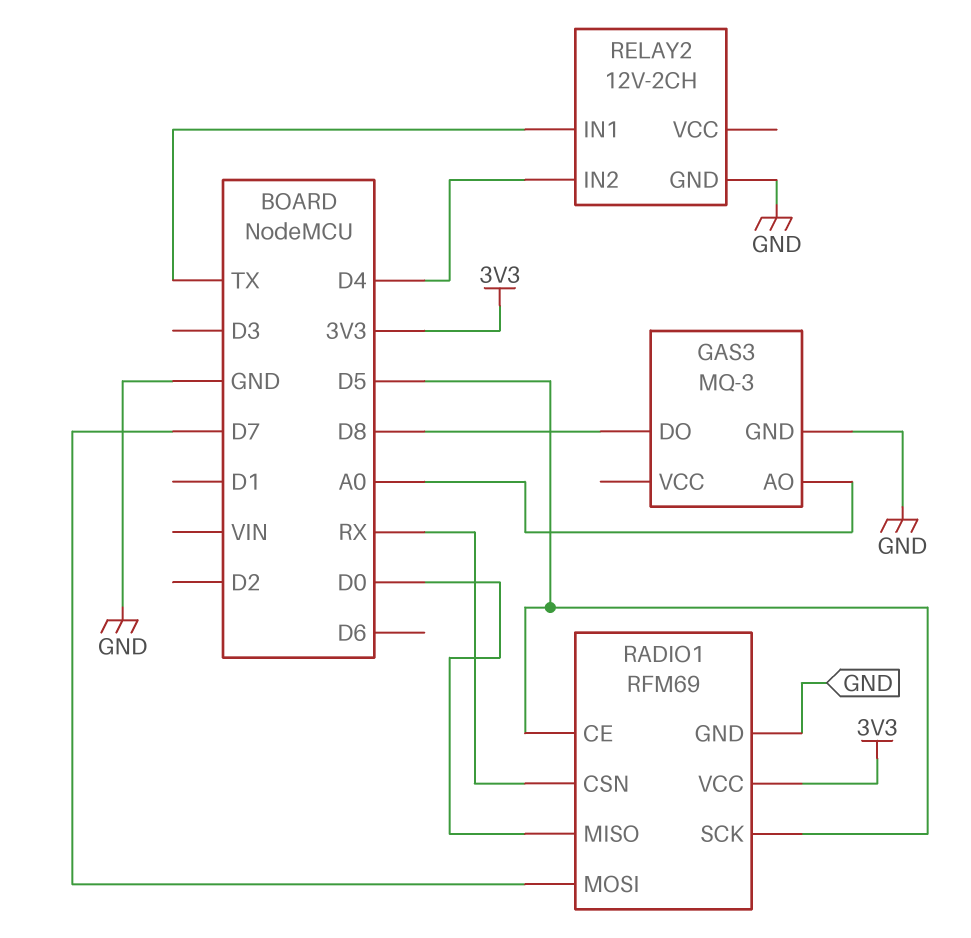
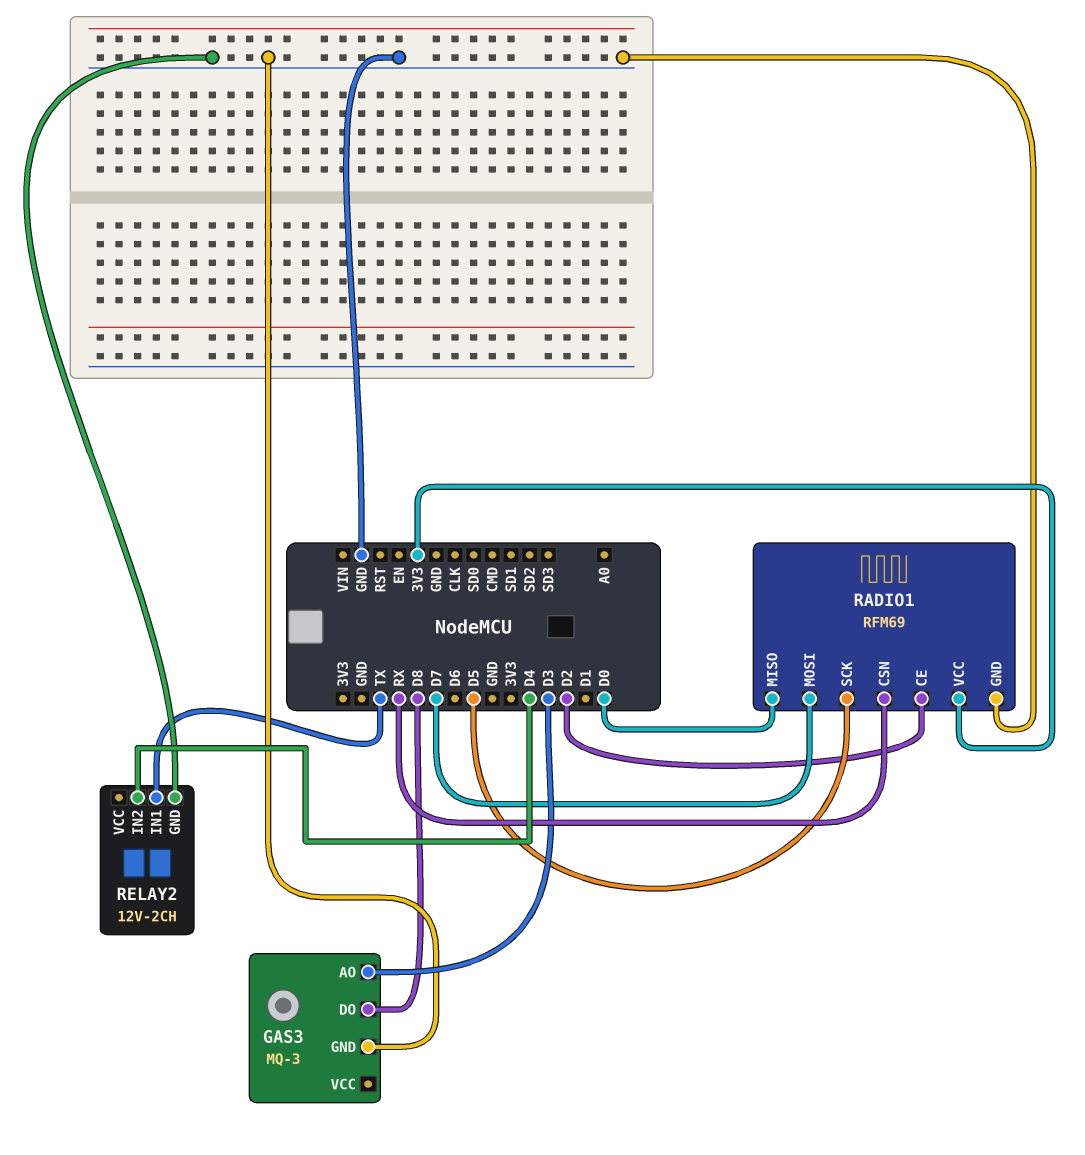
GAS3 pin AO: A0 -> D3
RADIO1 pin CE: D5 -> D2

